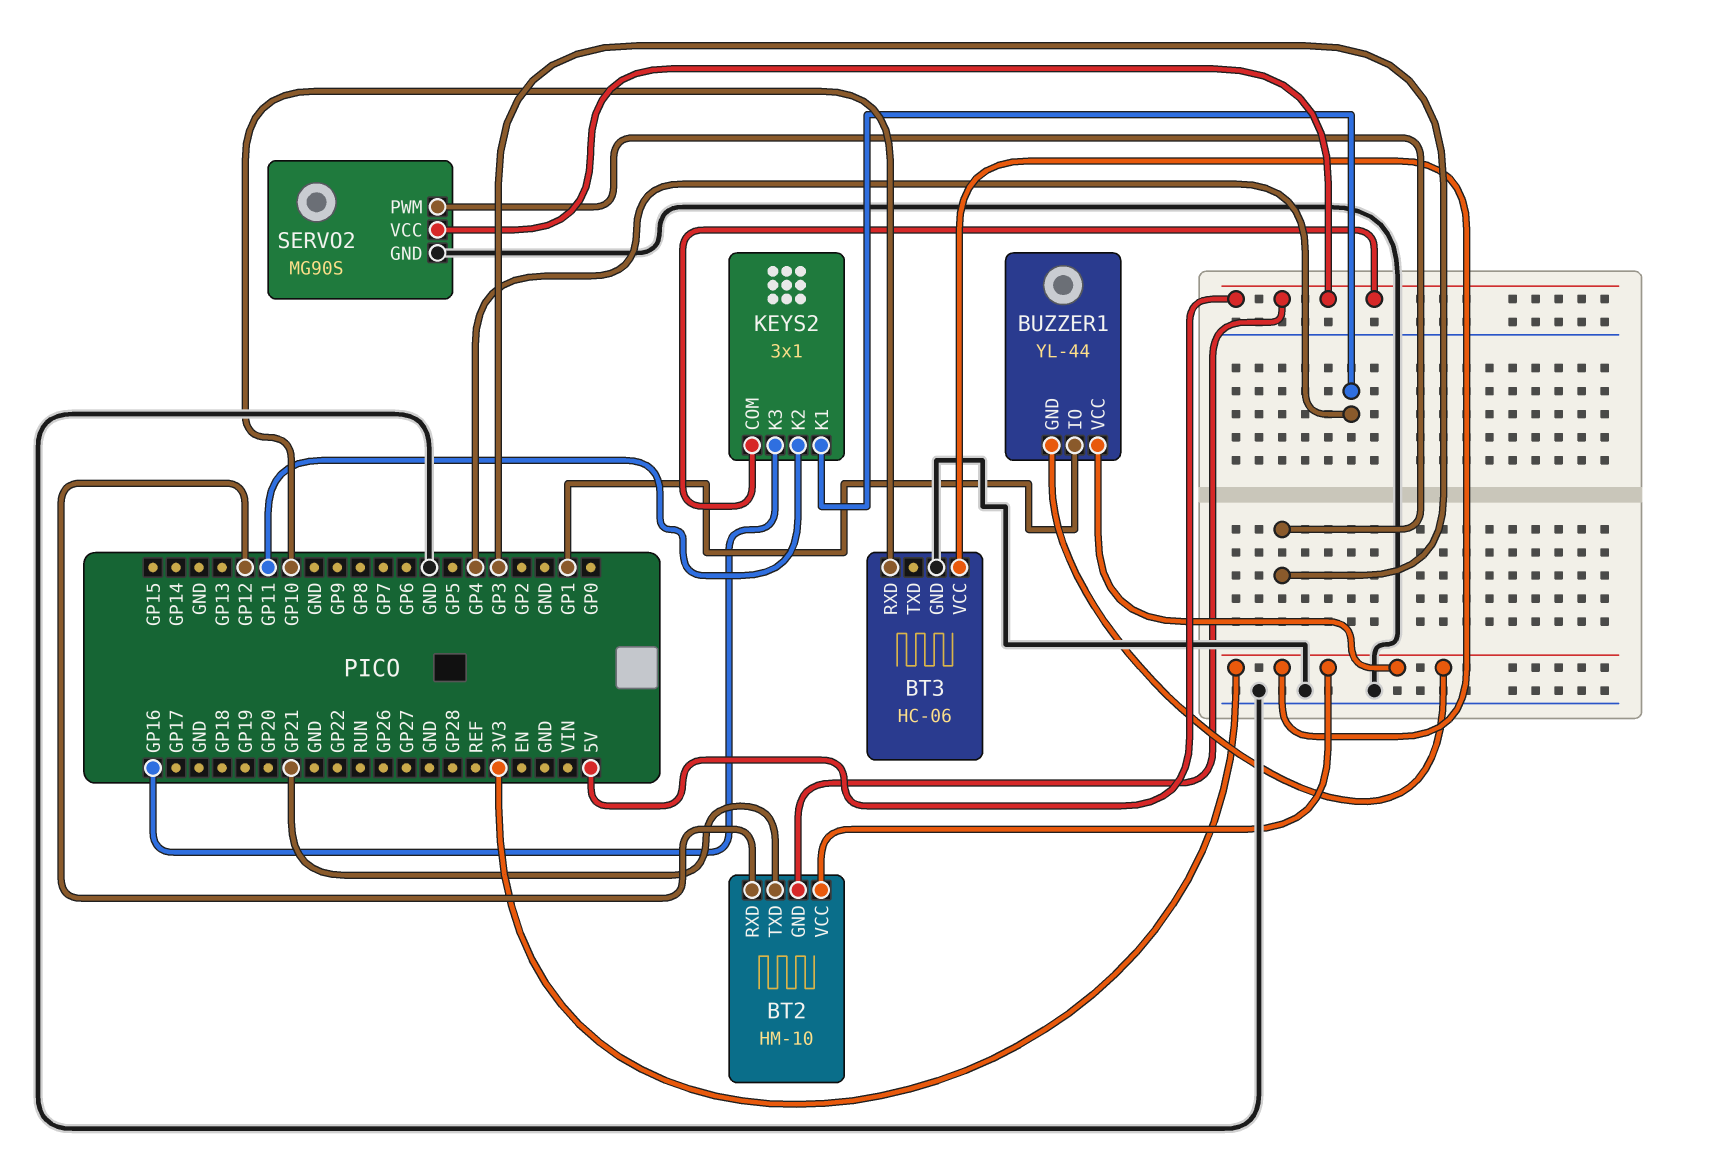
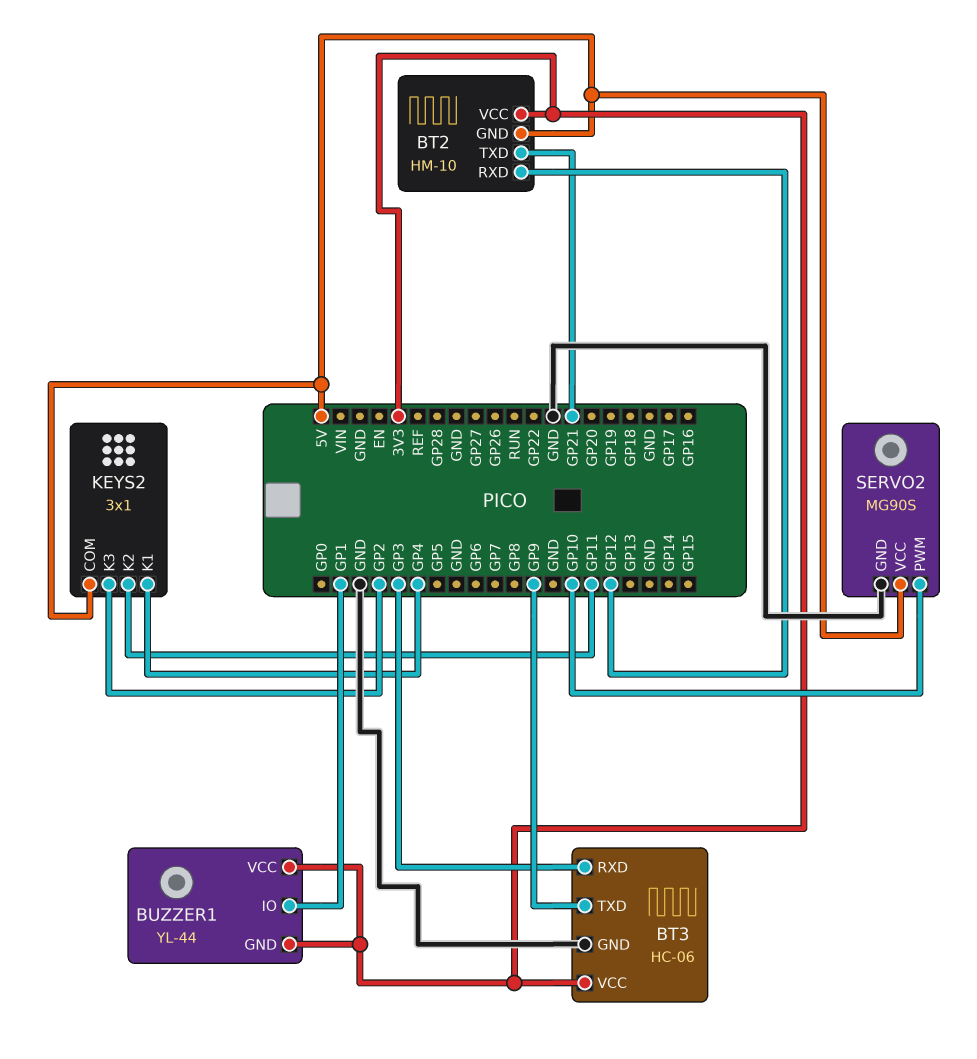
BT3 pin RXD: GP10 -> GP3
BT3 pin TXD: none -> GP9
KEYS2 pin K3: GP16 -> GP2
SERVO2 pin PWM: GP3 -> GP10

